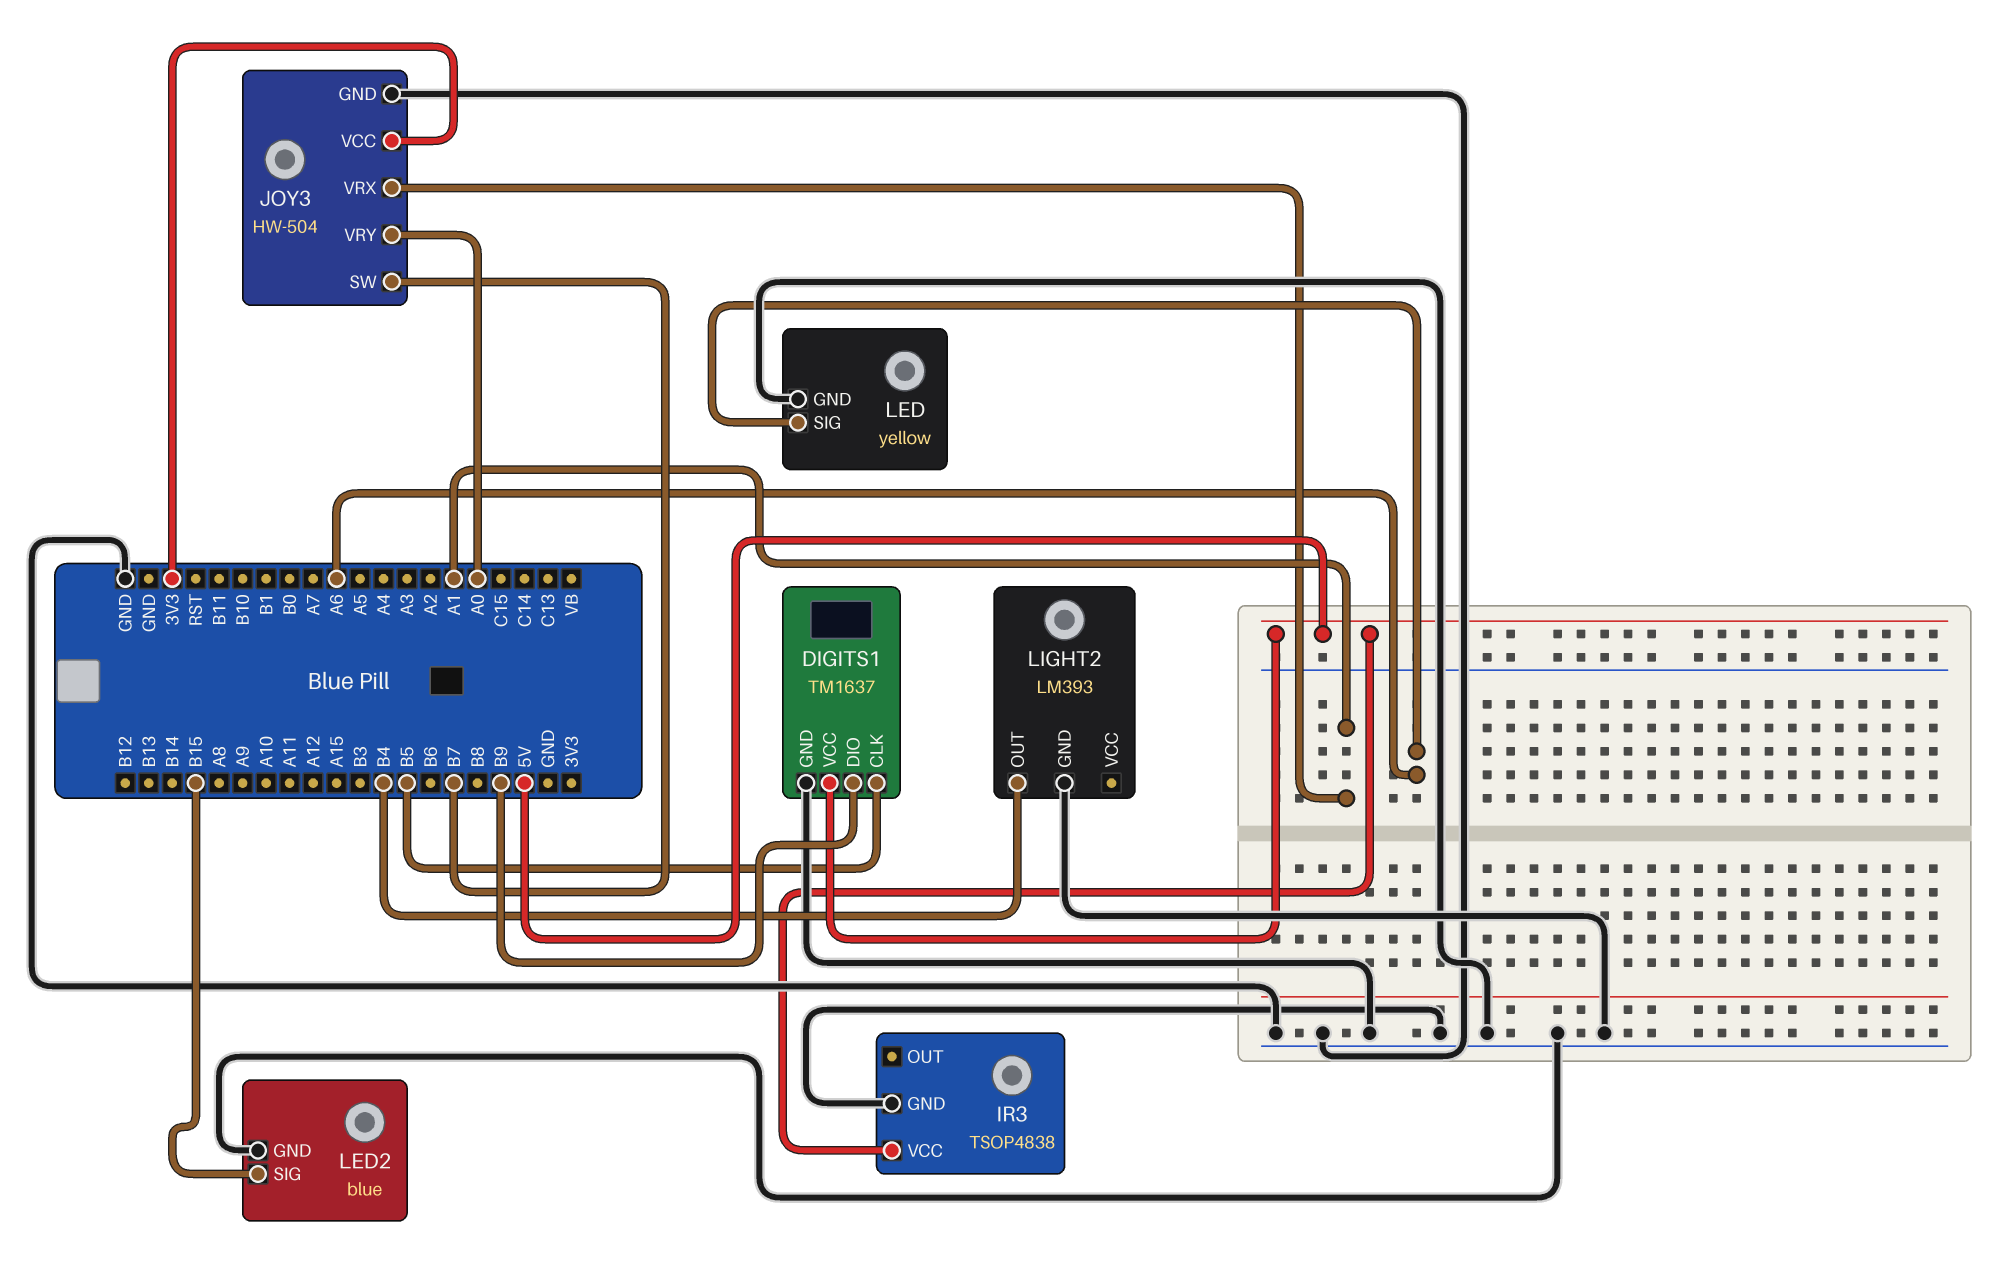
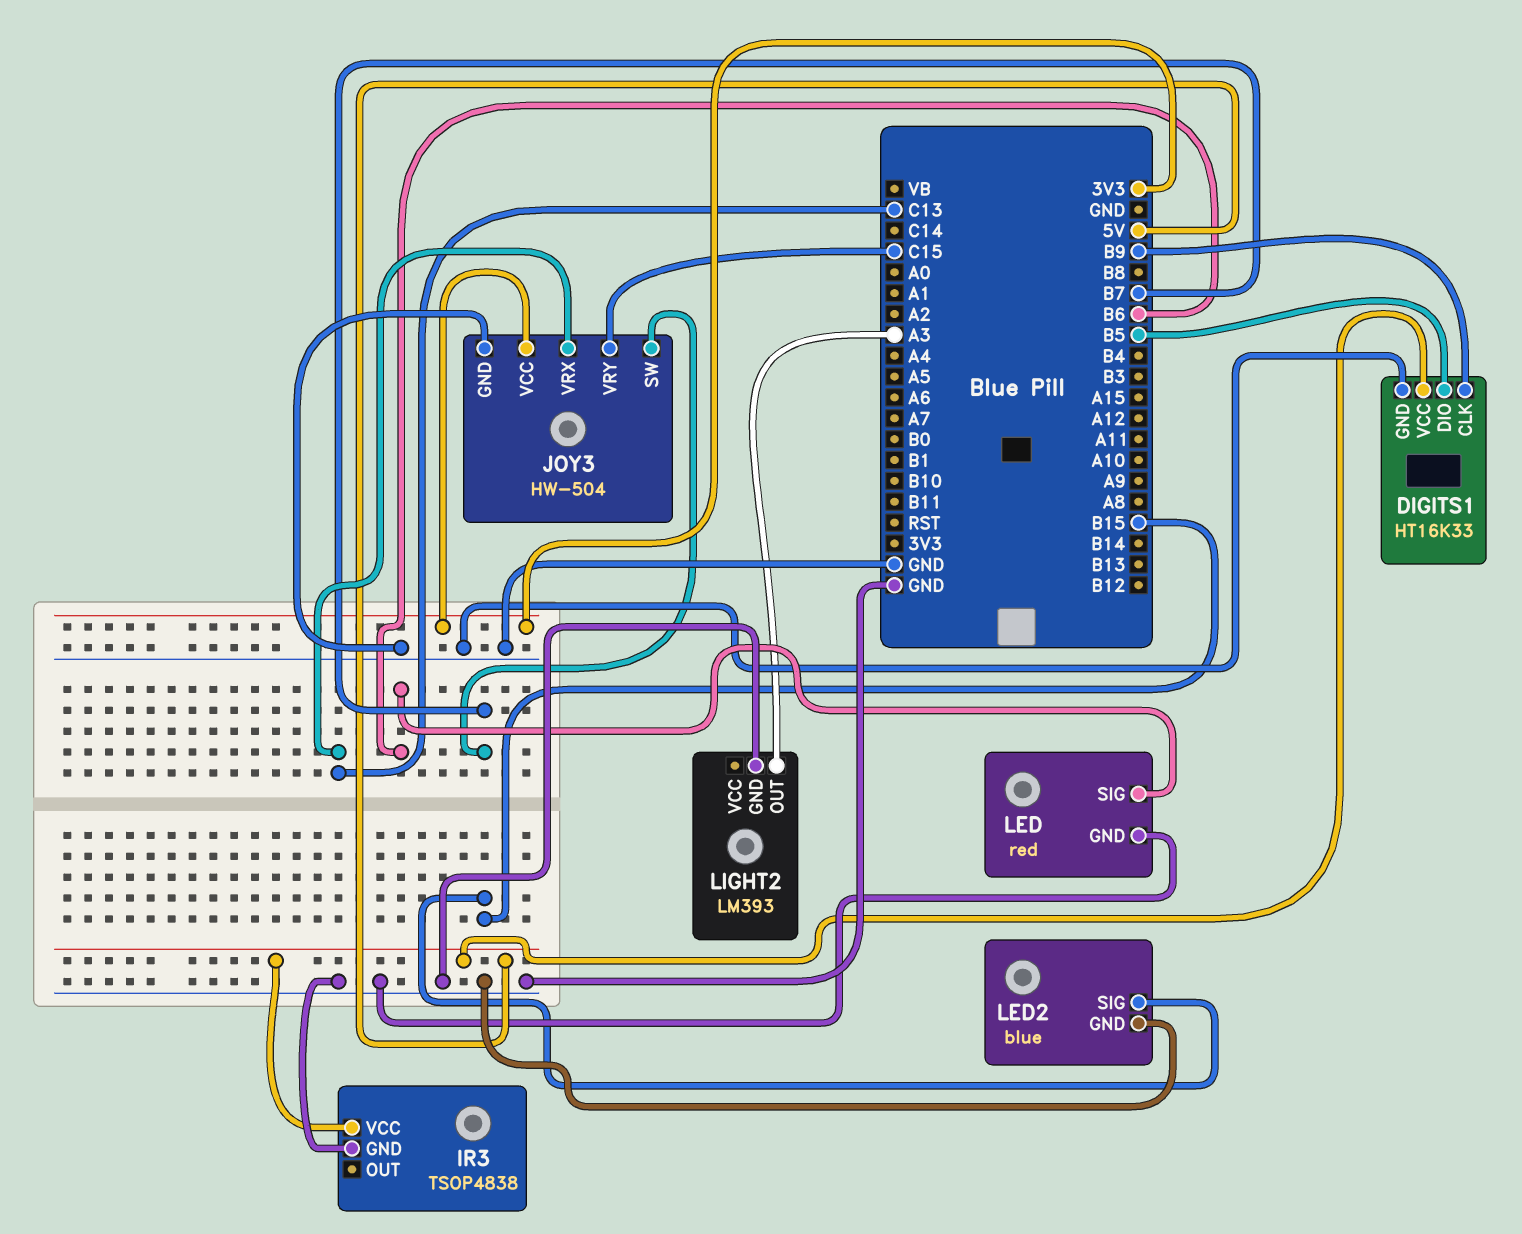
DIGITS1: TM1637 -> HT16K33
DIGITS1 pin CLK: B5 -> B9
DIGITS1 pin DIO: B9 -> B5
JOY3 pin VRX: A1 -> C13
JOY3 pin VRY: A0 -> C15
LED: yellow -> red
LED pin SIG: A6 -> B6
LIGHT2 pin OUT: B4 -> A3

